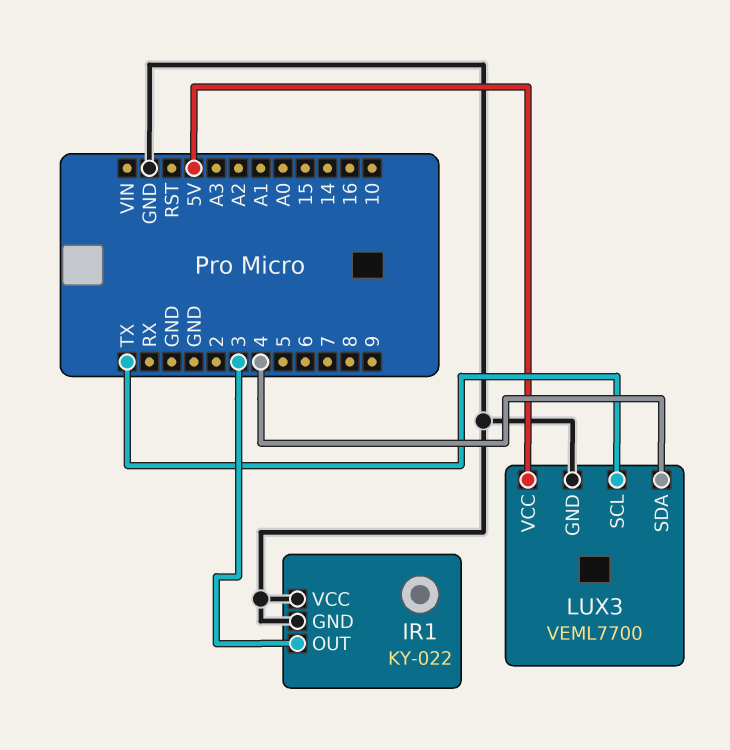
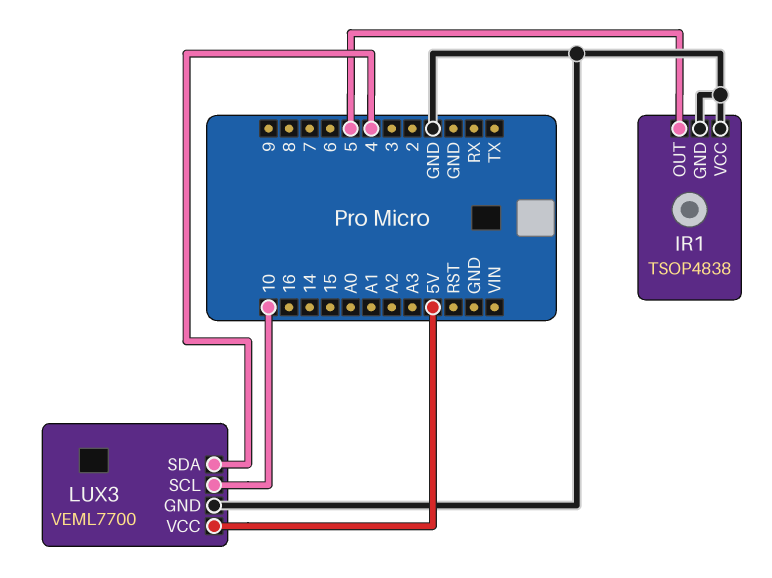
IR1: KY-022 -> TSOP4838
IR1 pin OUT: 3 -> 5
LUX3 pin SCL: TX -> 10

